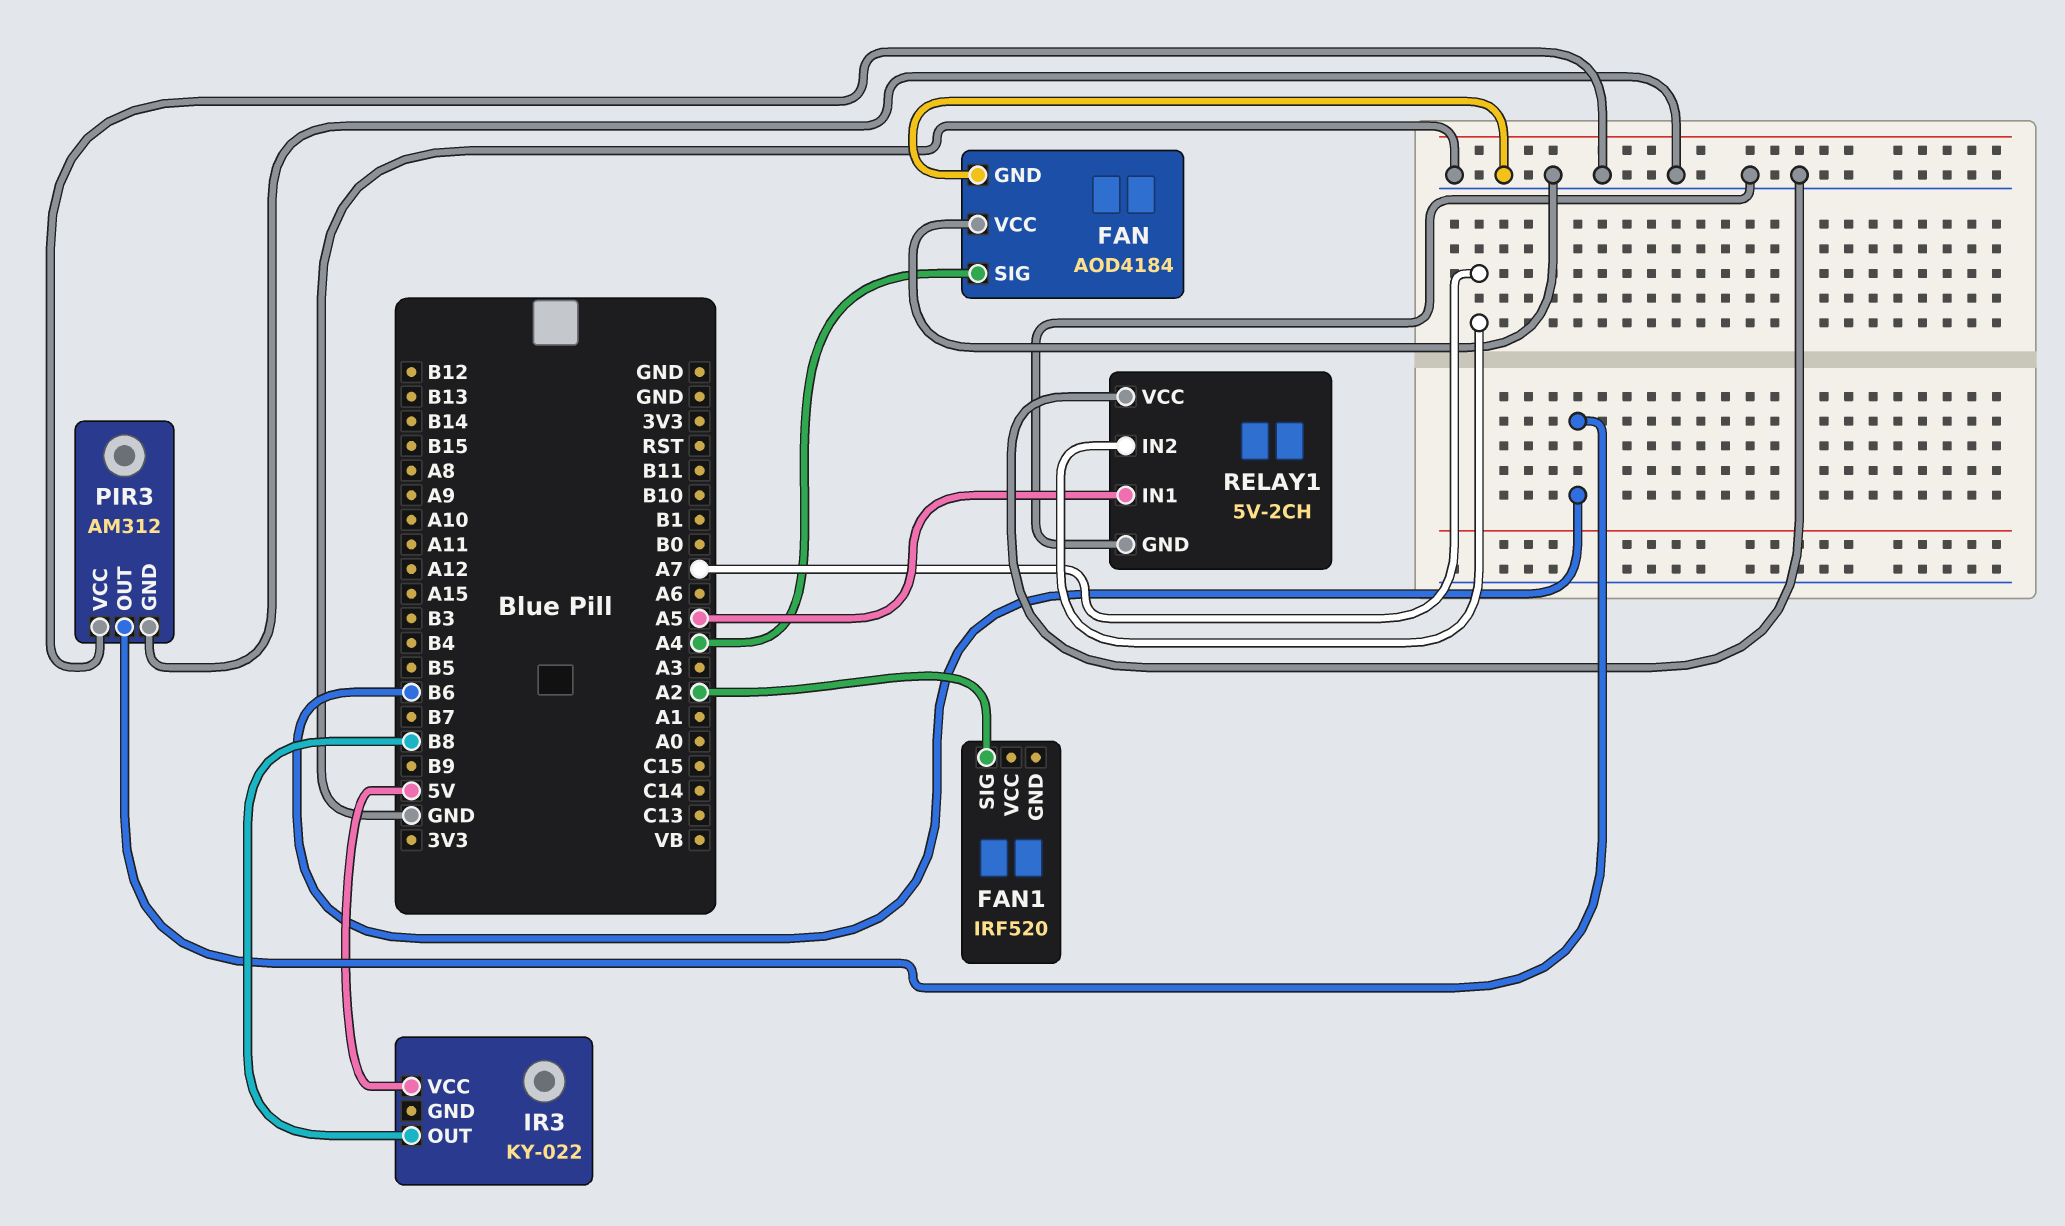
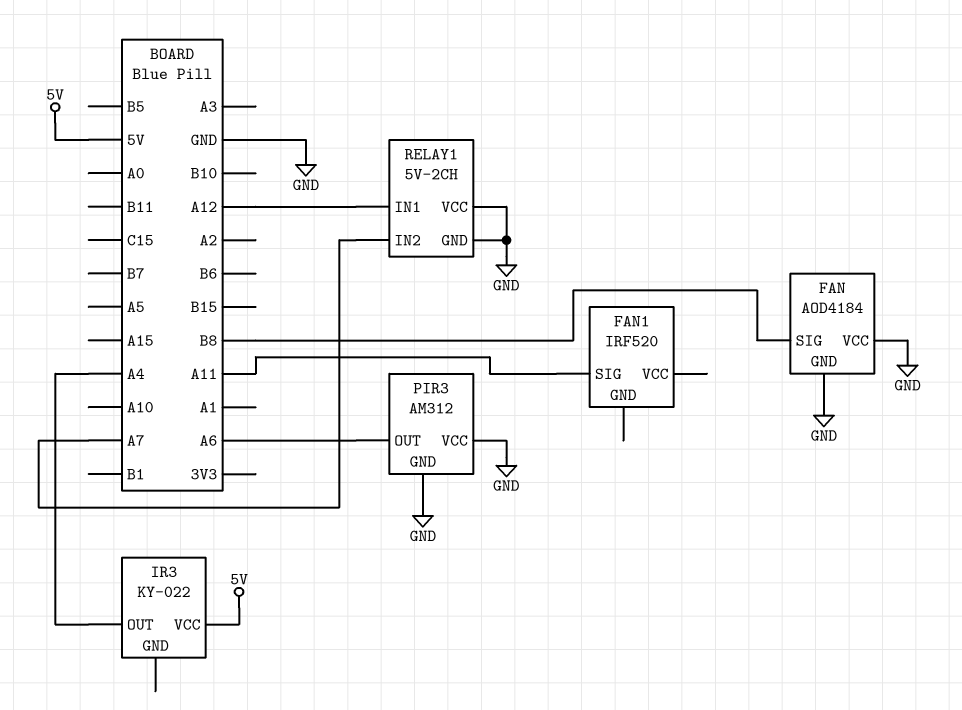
FAN pin SIG: A4 -> B8
FAN1 pin SIG: A2 -> A11
IR3 pin OUT: B8 -> A4
PIR3 pin OUT: B6 -> A6
RELAY1 pin IN1: A5 -> A12

